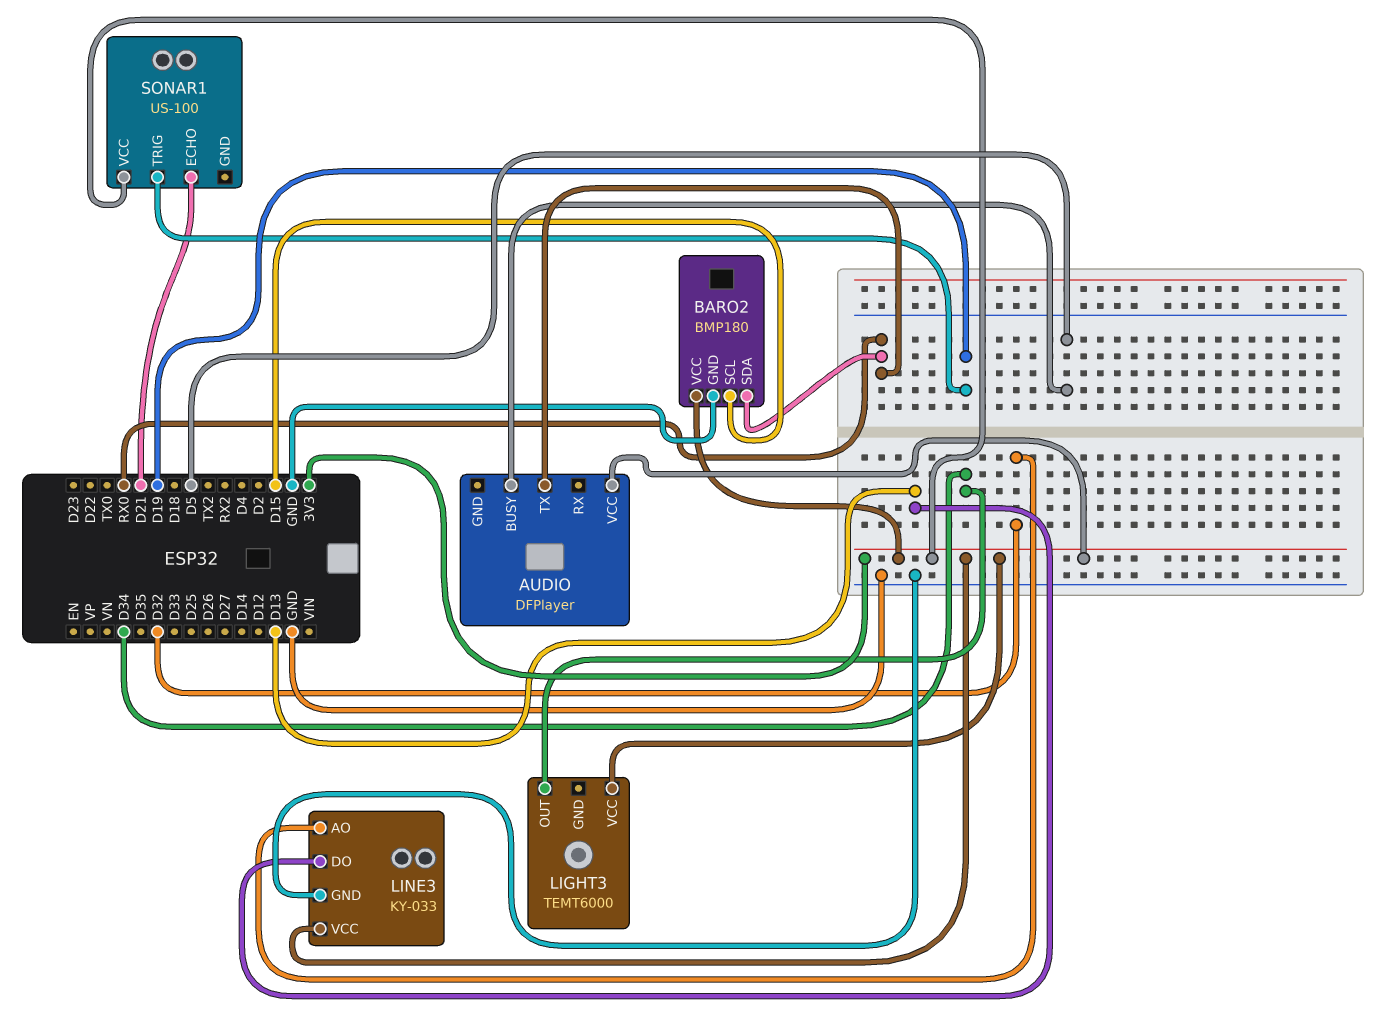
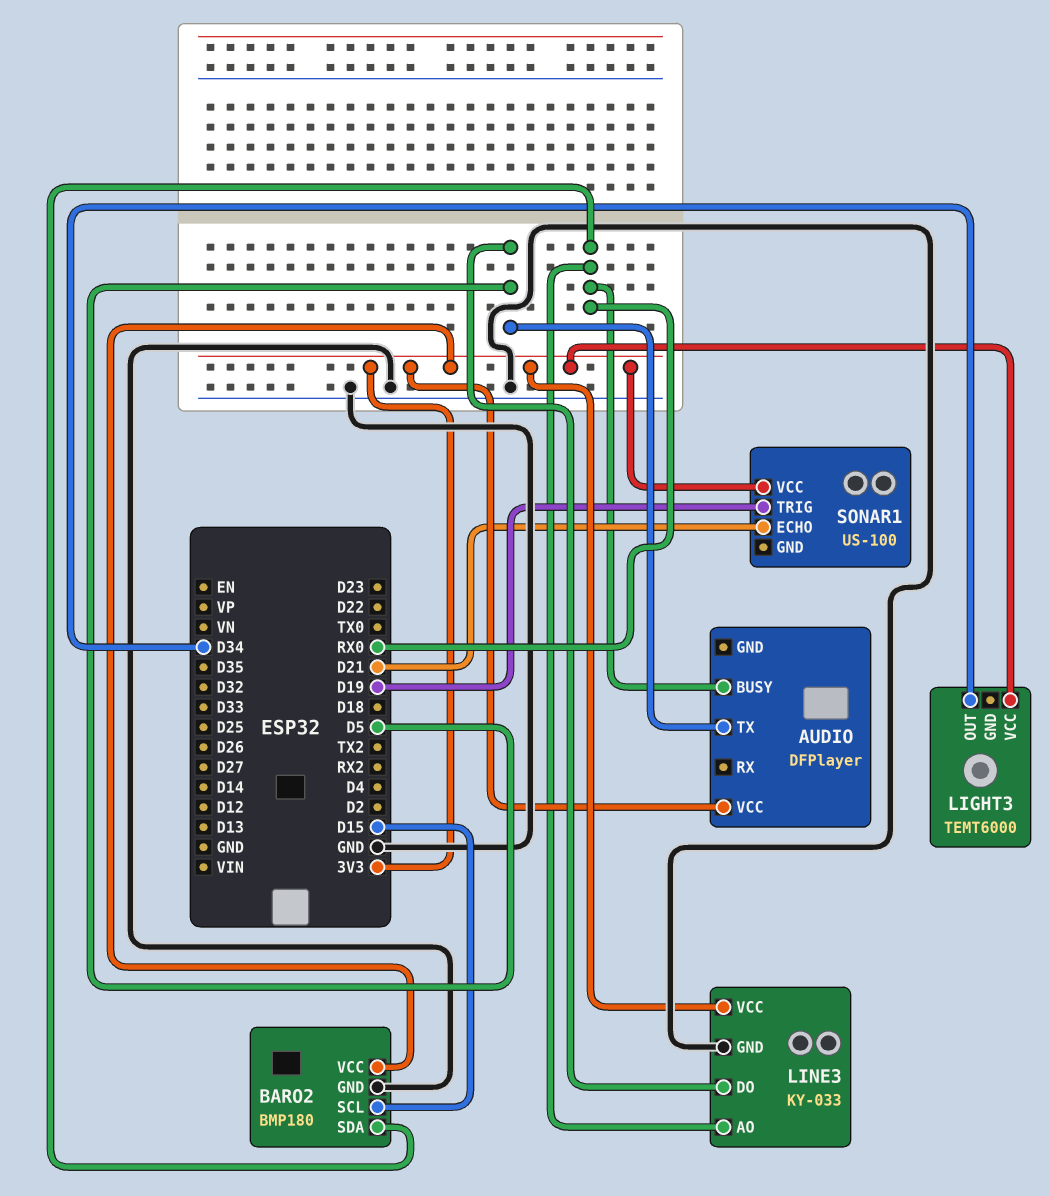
AUDIO pin BUSY: D5 -> RX0
AUDIO pin TX: RX0 -> D5
LINE3 pin AO: D32 -> RX0
LINE3 pin DO: D13 -> D5

